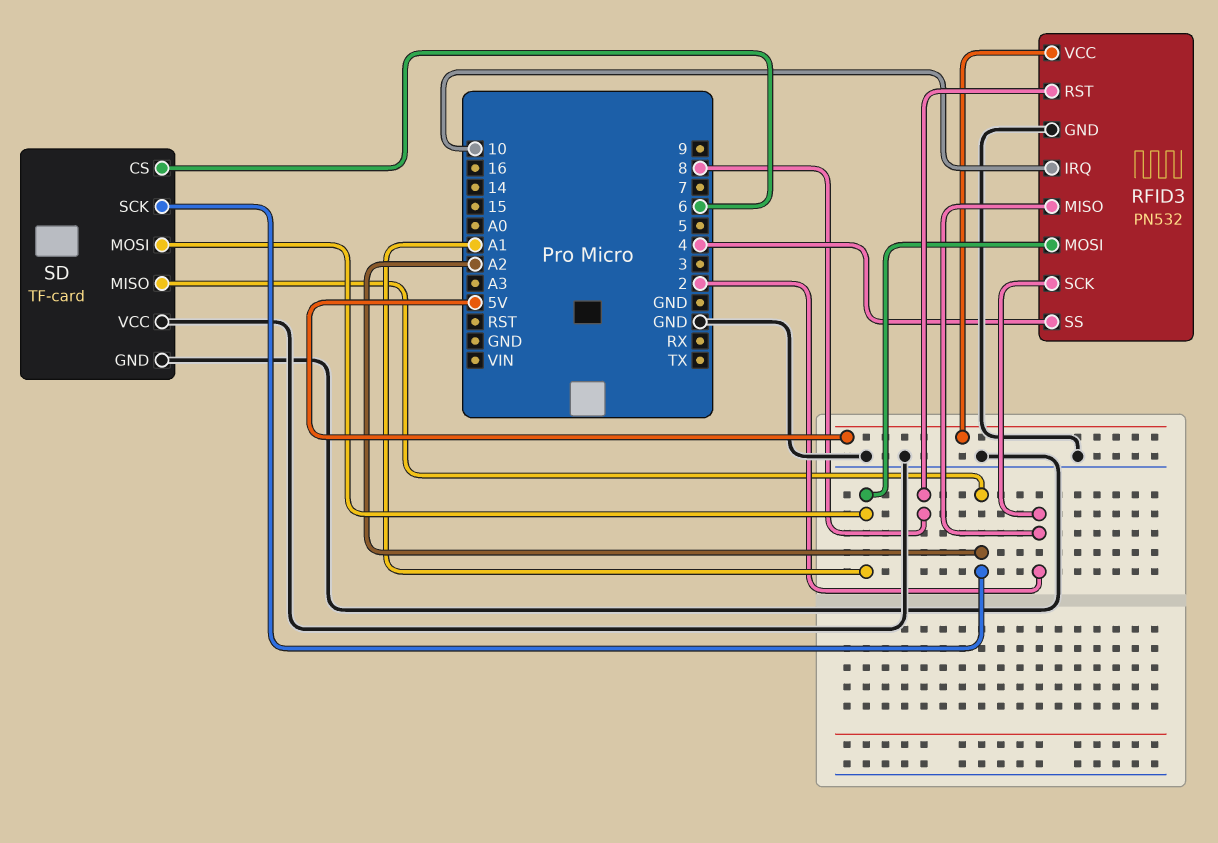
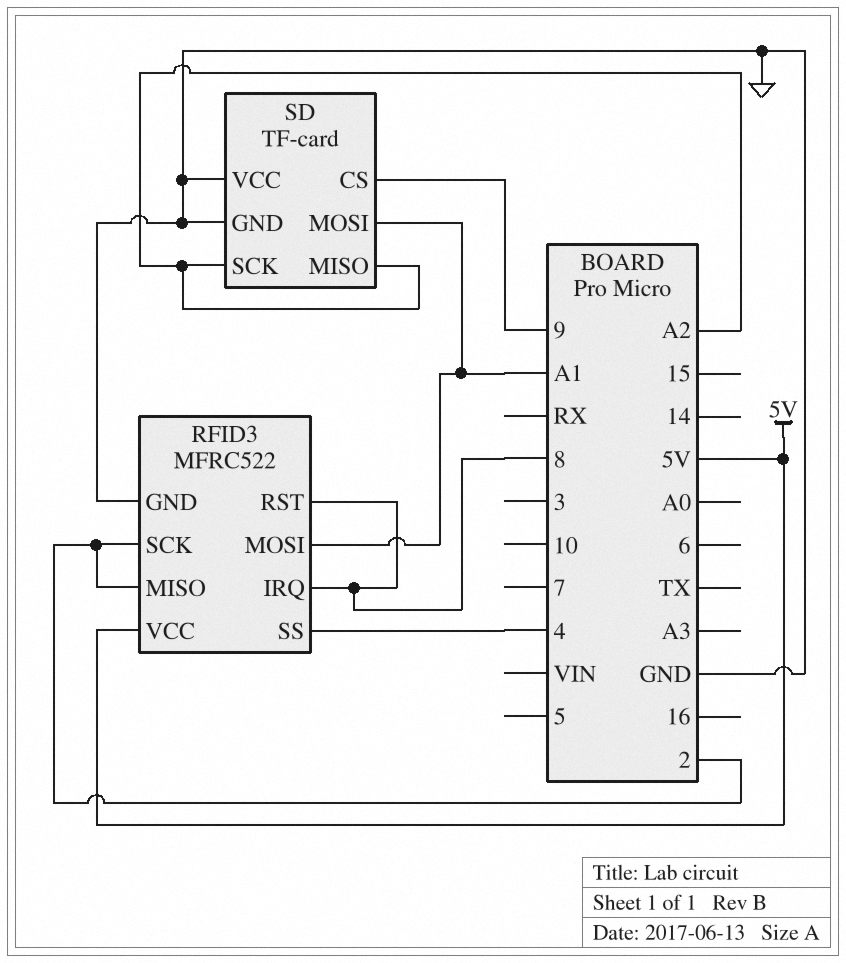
RFID3: PN532 -> MFRC522
RFID3 pin IRQ: 10 -> 8
SD pin CS: 6 -> 9

